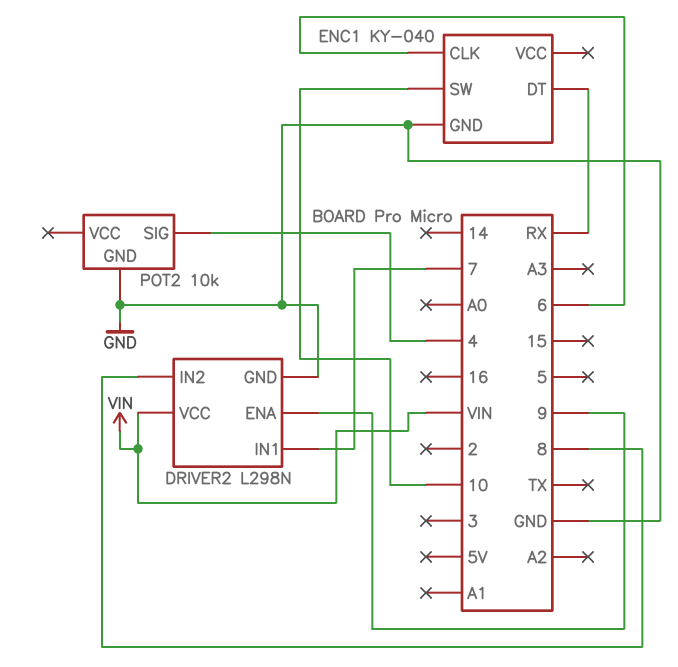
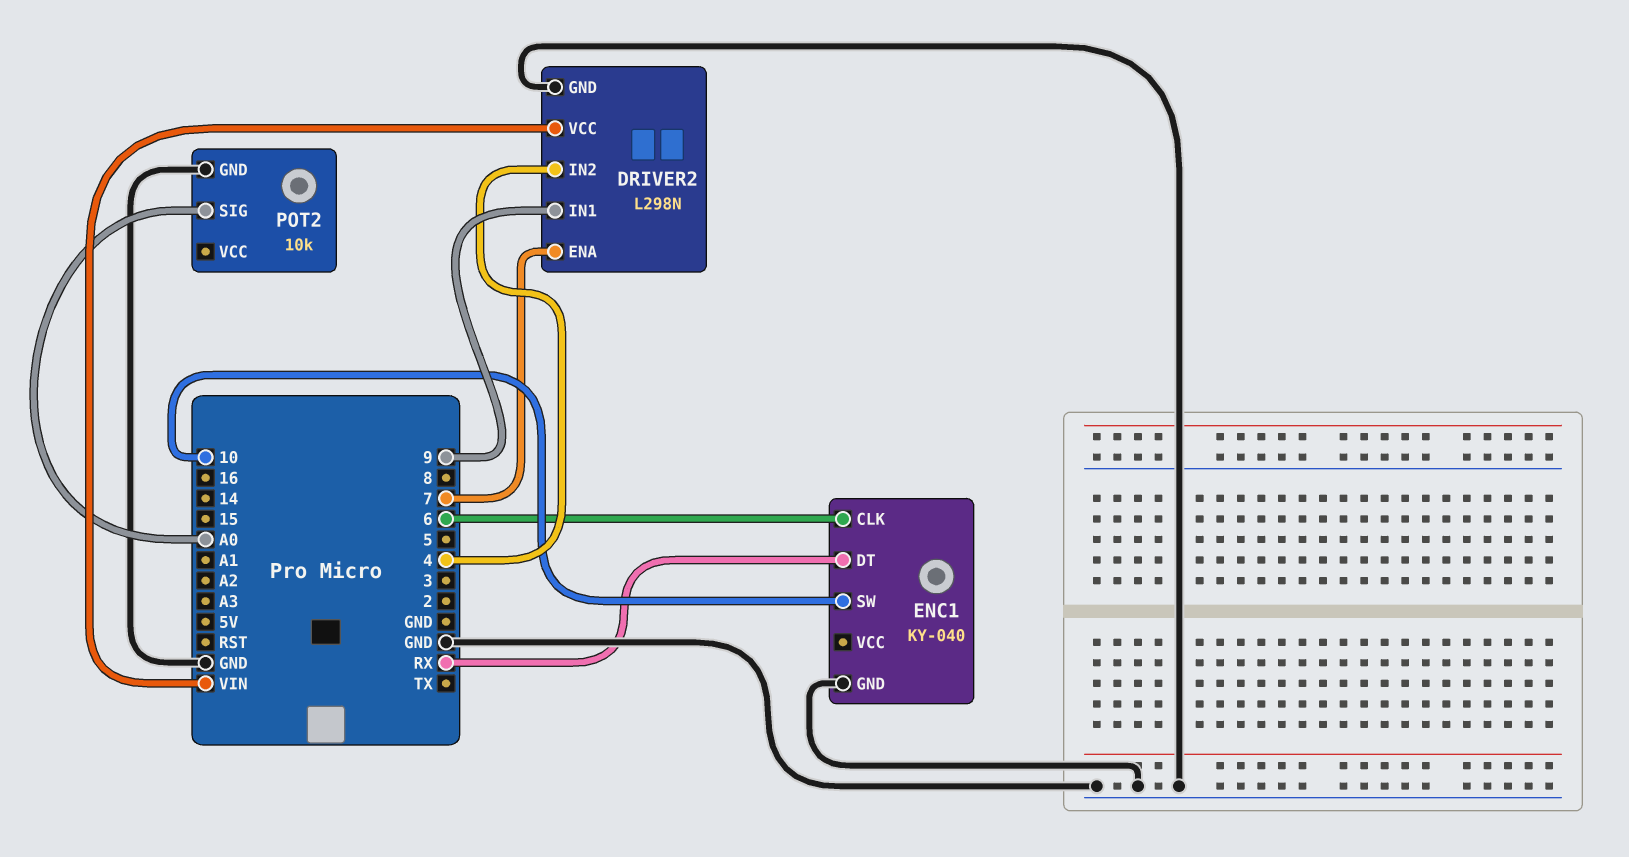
DRIVER2 pin ENA: 9 -> 7
DRIVER2 pin IN1: 7 -> 9
DRIVER2 pin IN2: 8 -> 4
POT2 pin SIG: 4 -> A0

